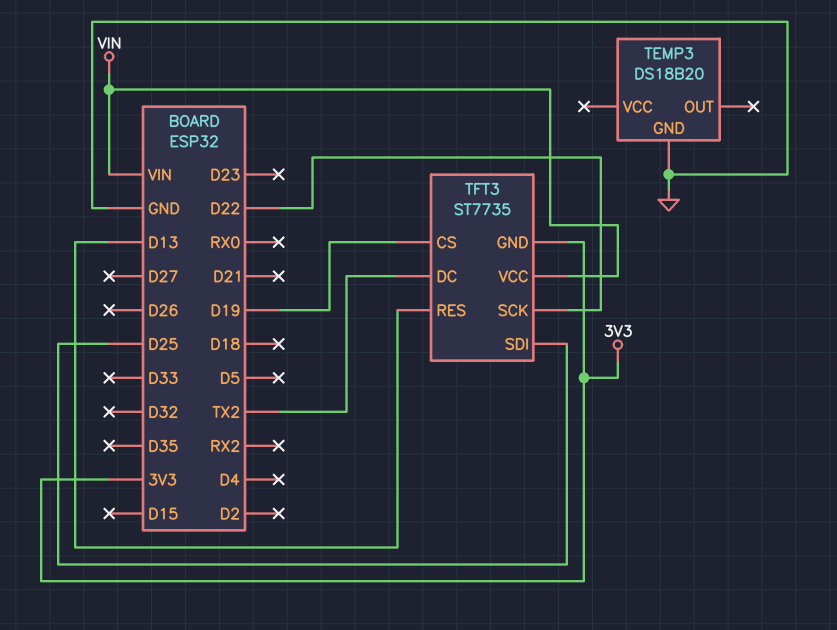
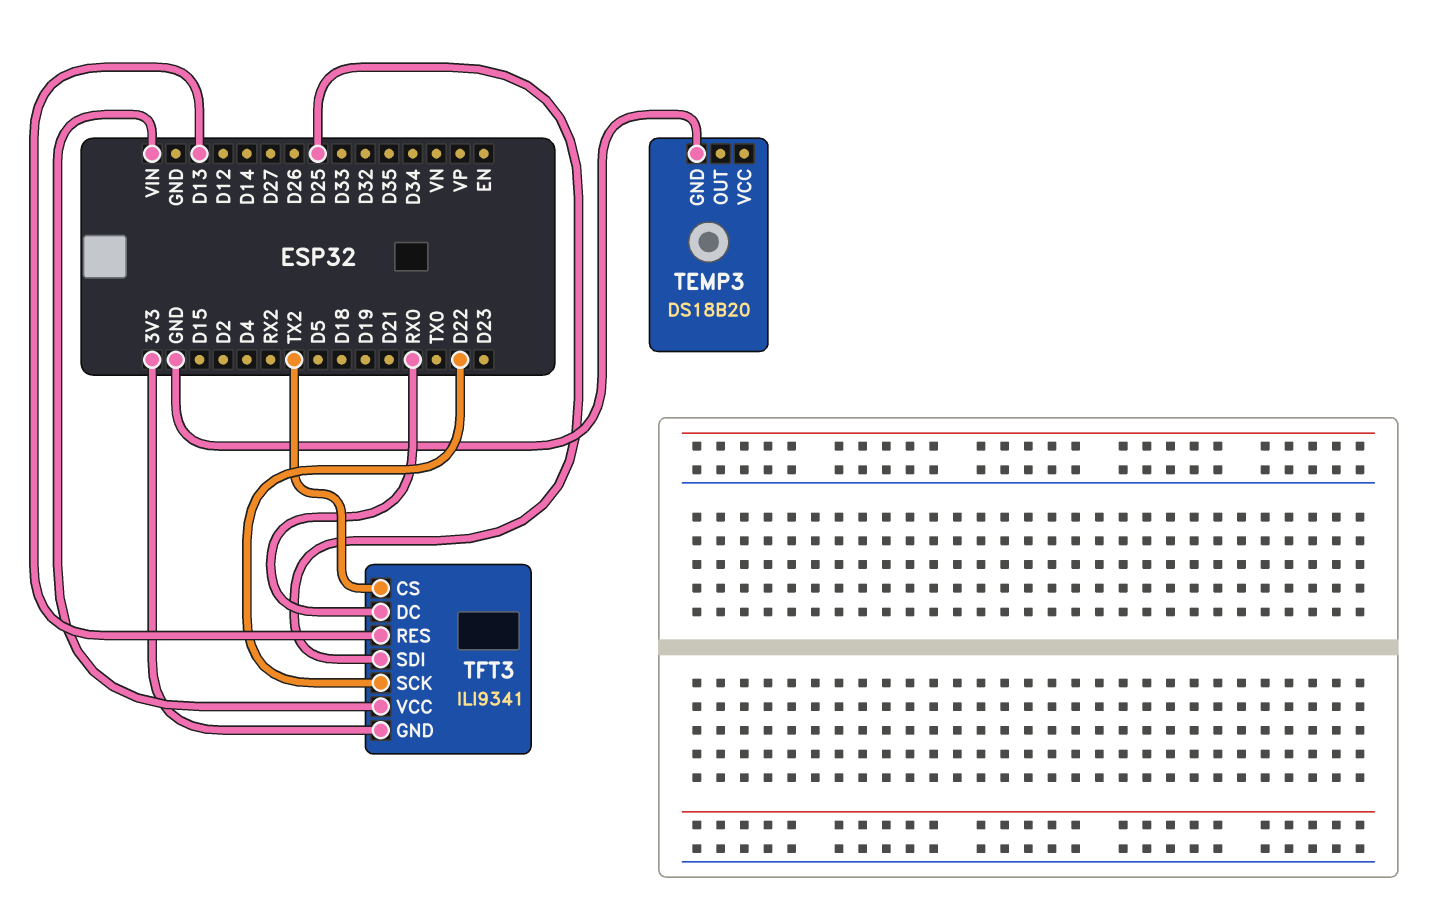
TFT3: ST7735 -> ILI9341
TFT3 pin CS: D19 -> TX2
TFT3 pin DC: TX2 -> RX0

